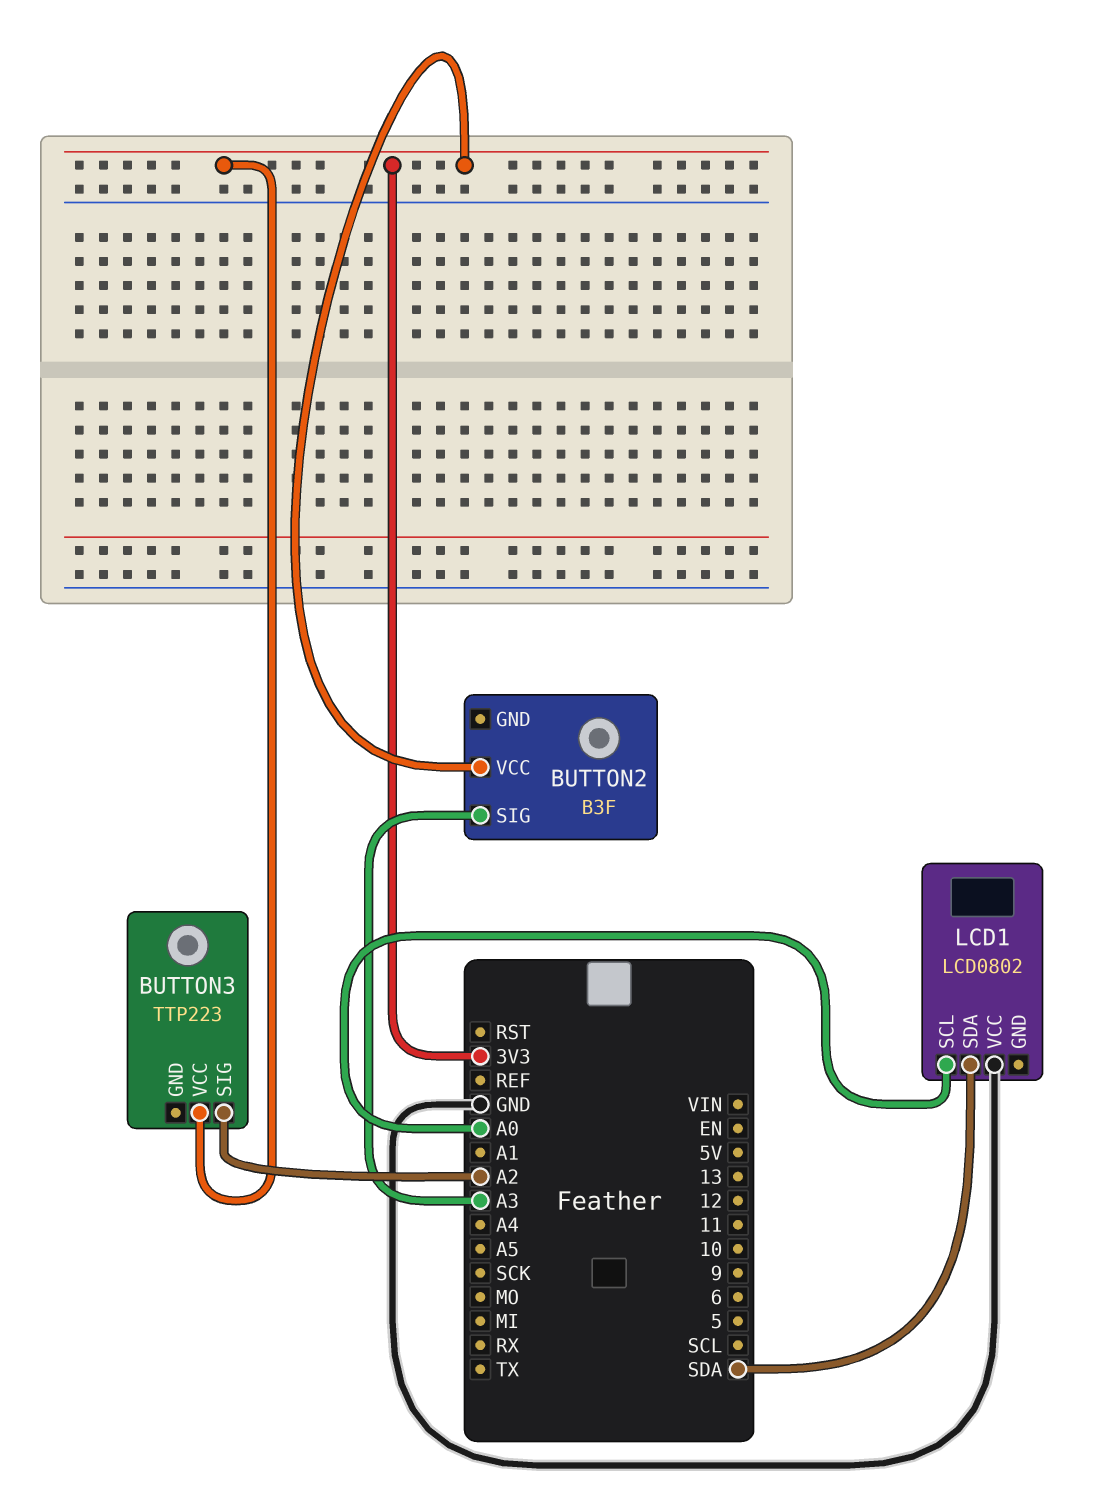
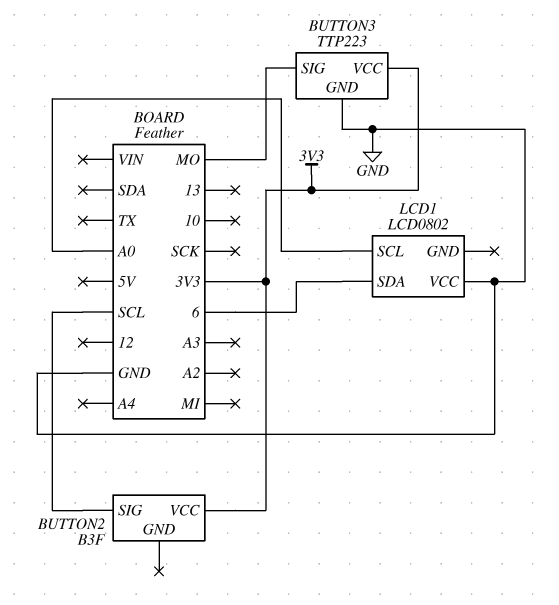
BUTTON2 pin SIG: A3 -> SCL
BUTTON3 pin GND: none -> GND
BUTTON3 pin SIG: A2 -> MO
LCD1 pin SDA: SDA -> 6

